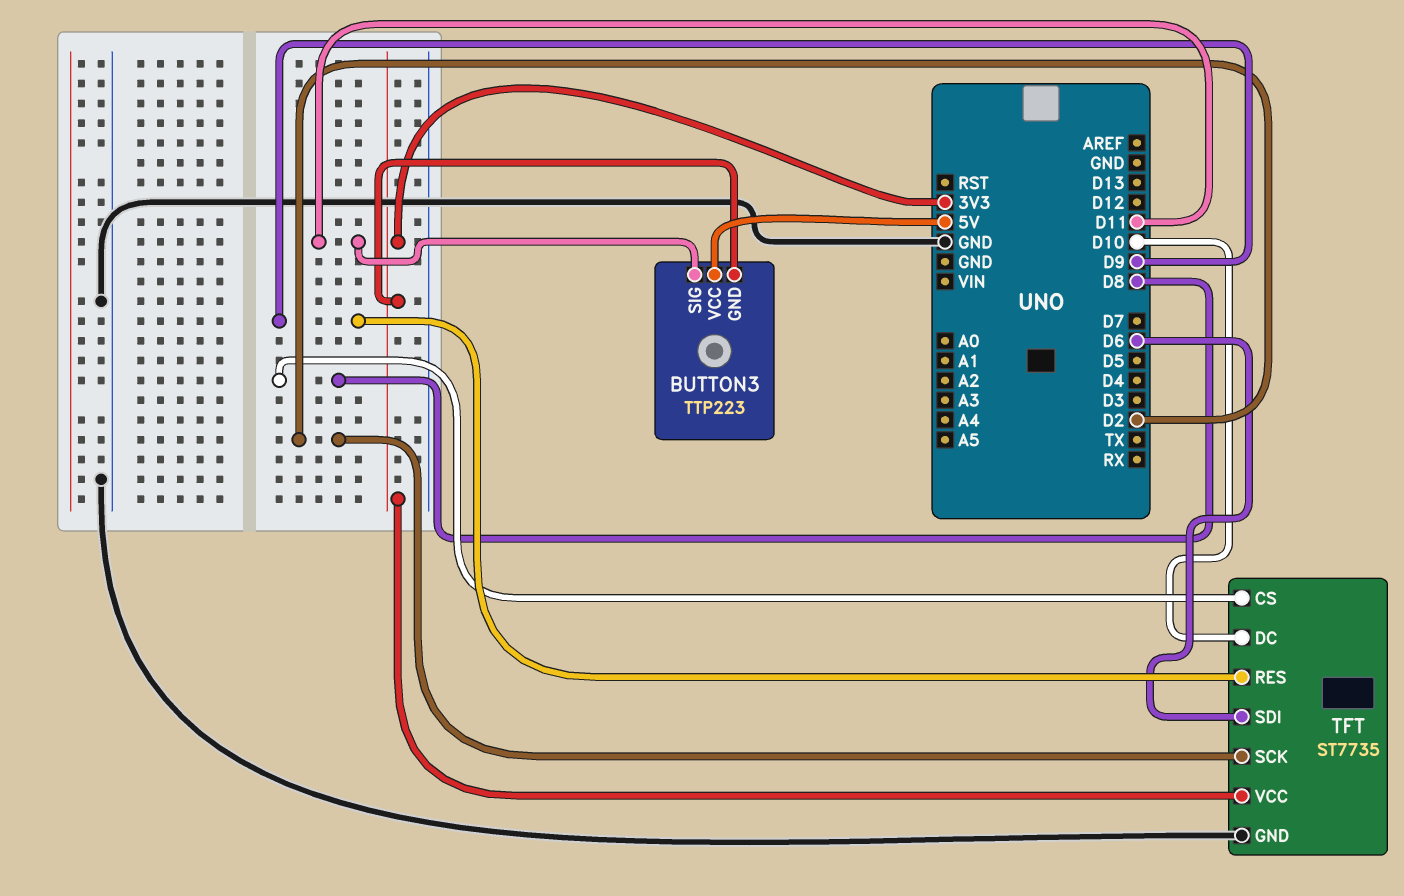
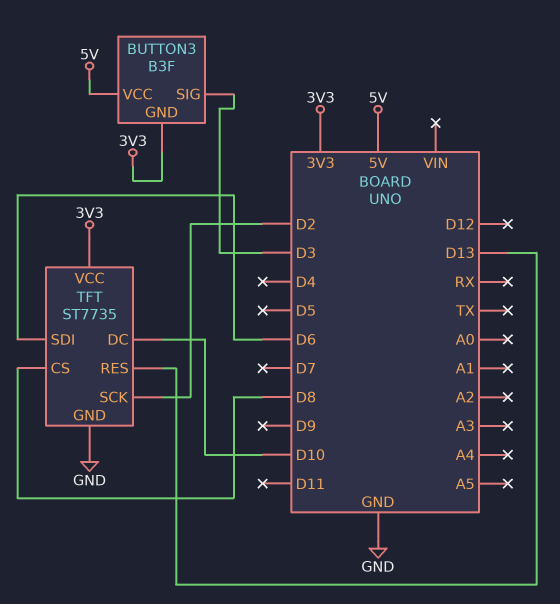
BUTTON3: TTP223 -> B3F
BUTTON3 pin SIG: D11 -> D3
TFT pin RES: D9 -> D13

